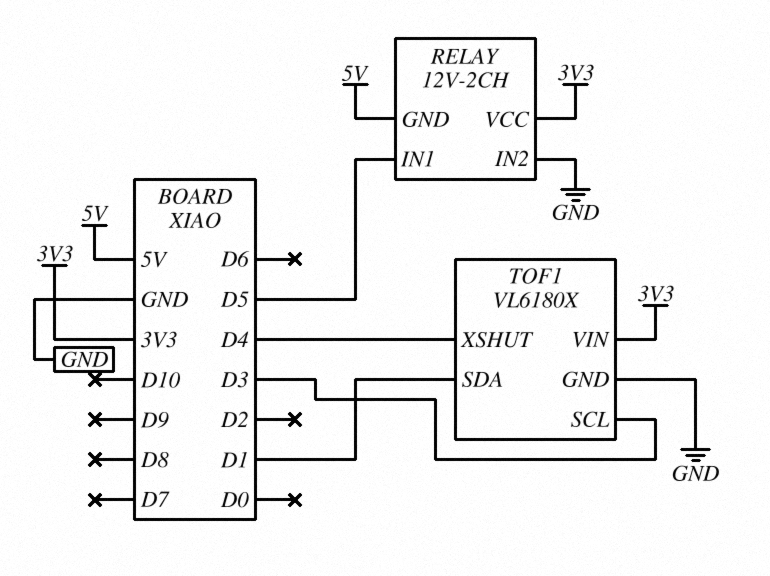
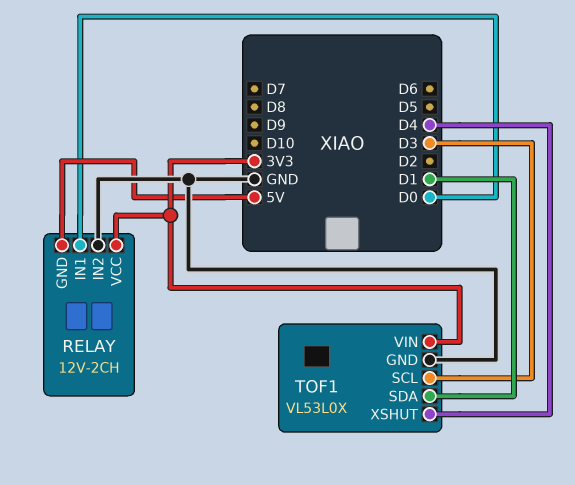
RELAY pin IN1: D5 -> D0
TOF1: VL6180X -> VL53L0X

